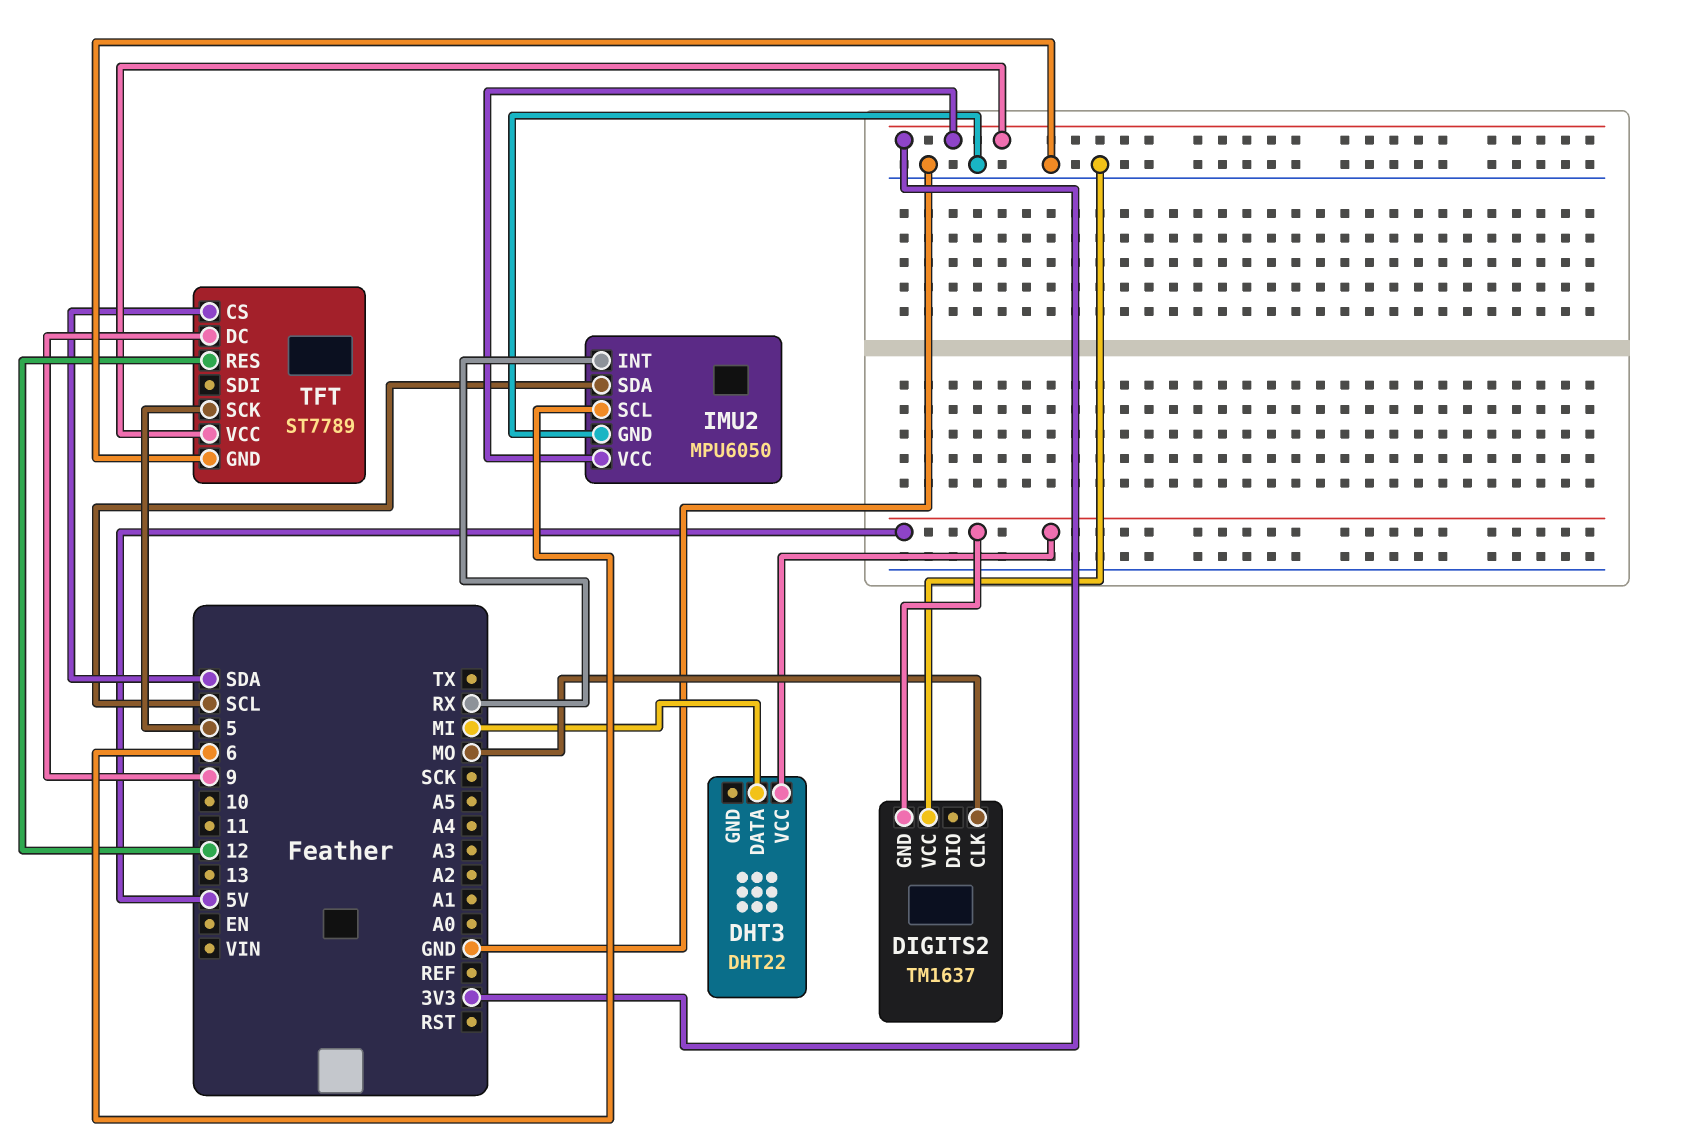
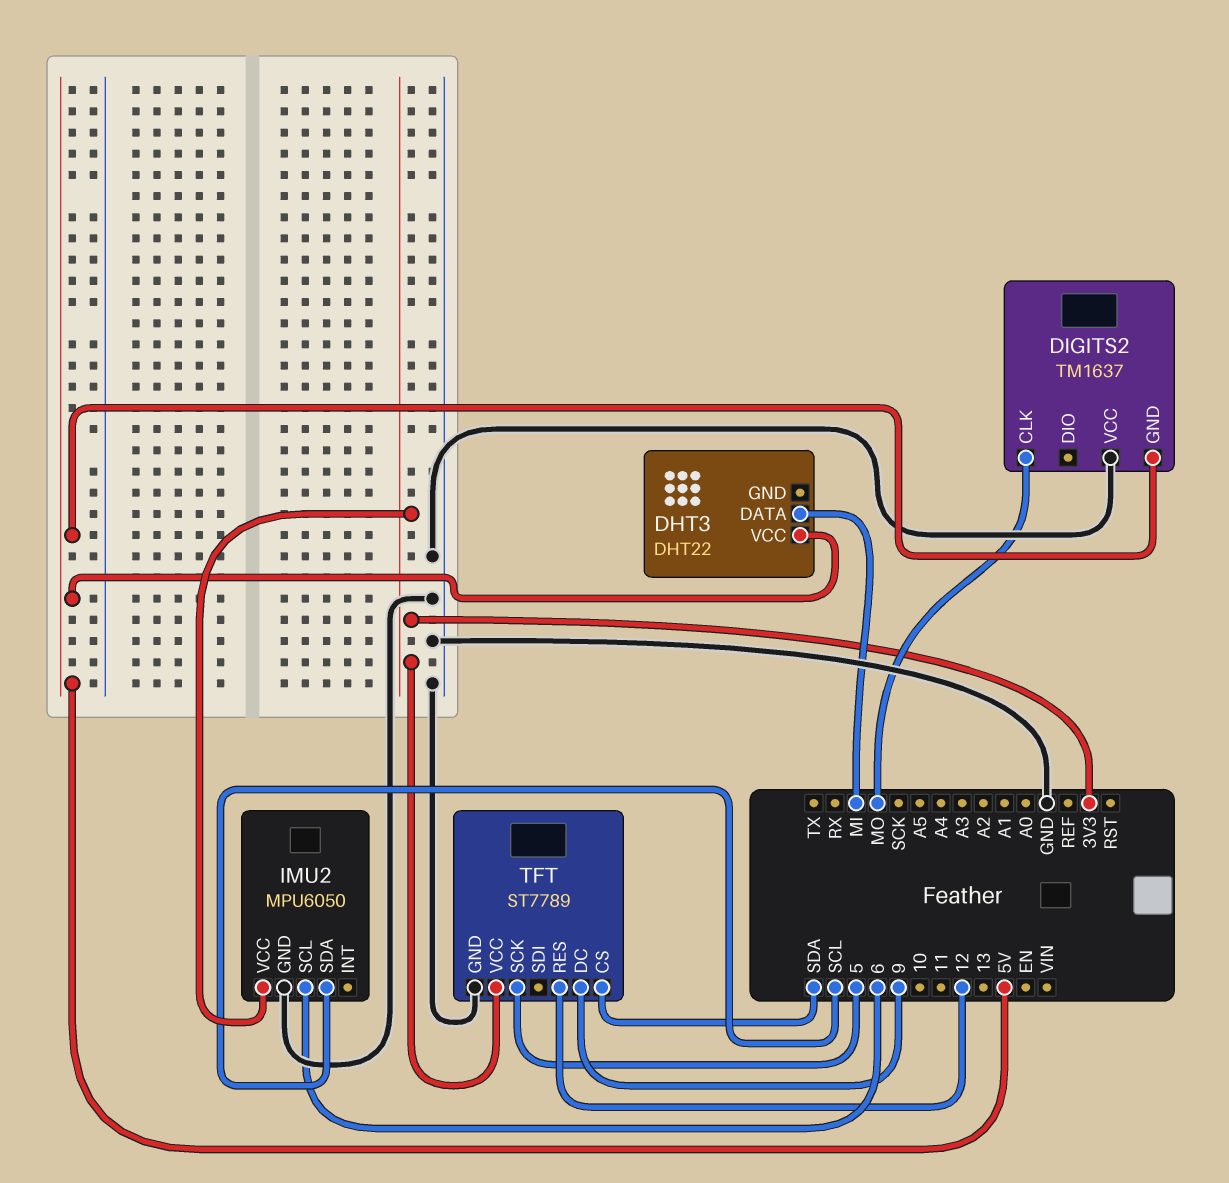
IMU2 pin INT: RX -> none

